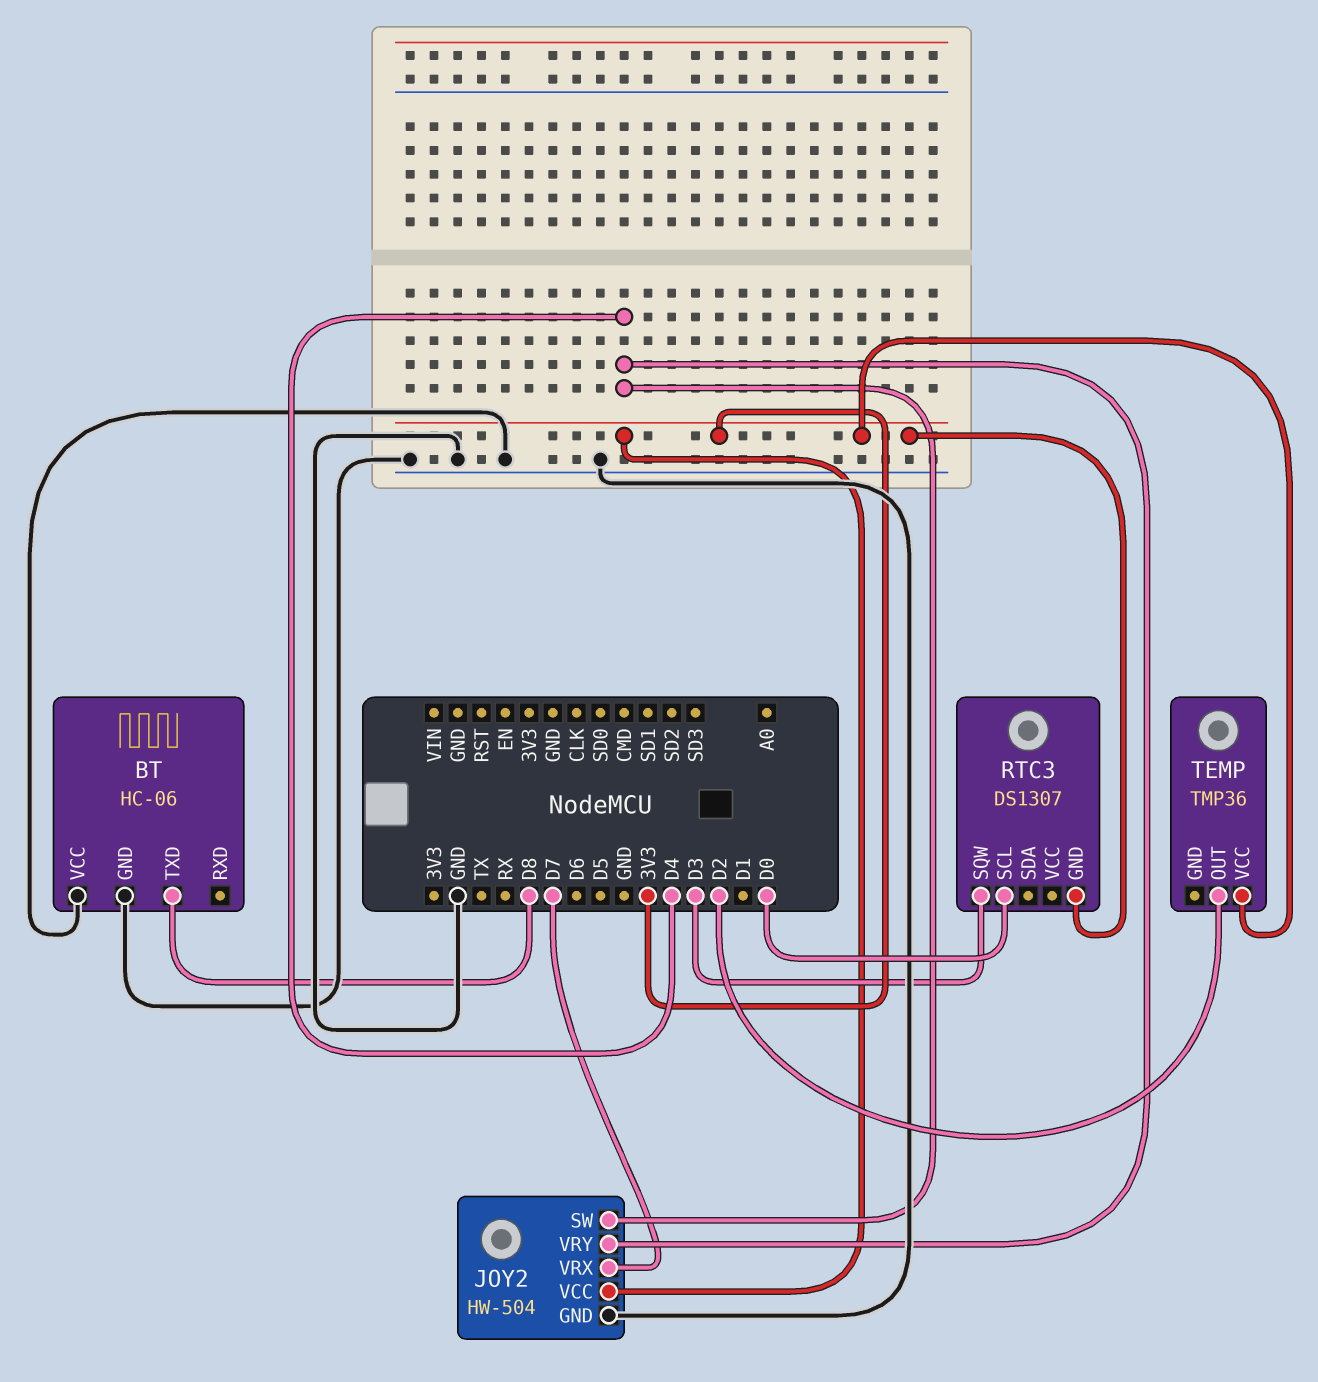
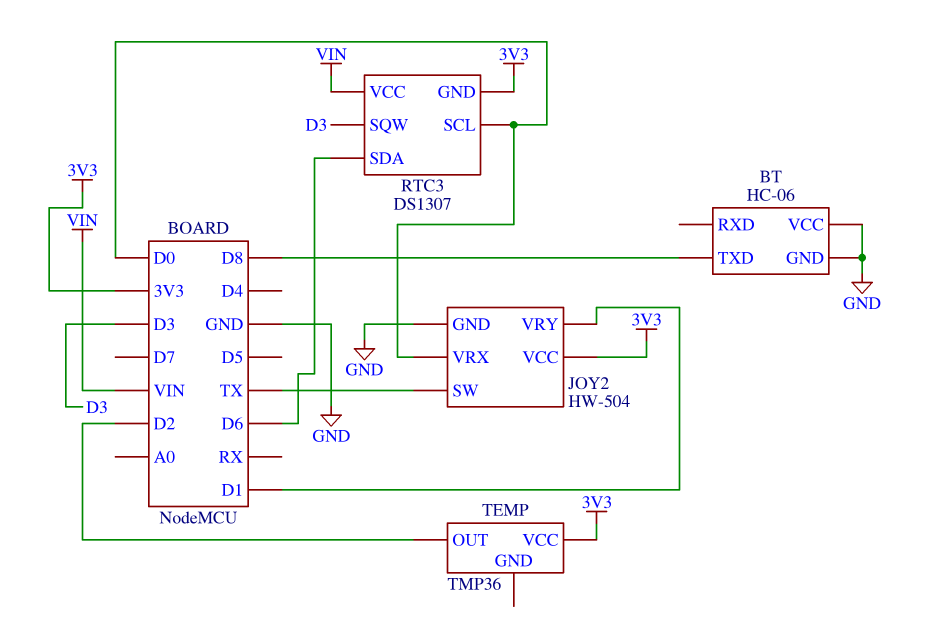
JOY2 pin SW: D4 -> TX
JOY2 pin VRX: D7 -> D0
JOY2 pin VRY: D4 -> D1
RTC3 pin SDA: none -> D6
RTC3 pin VCC: none -> VIN

